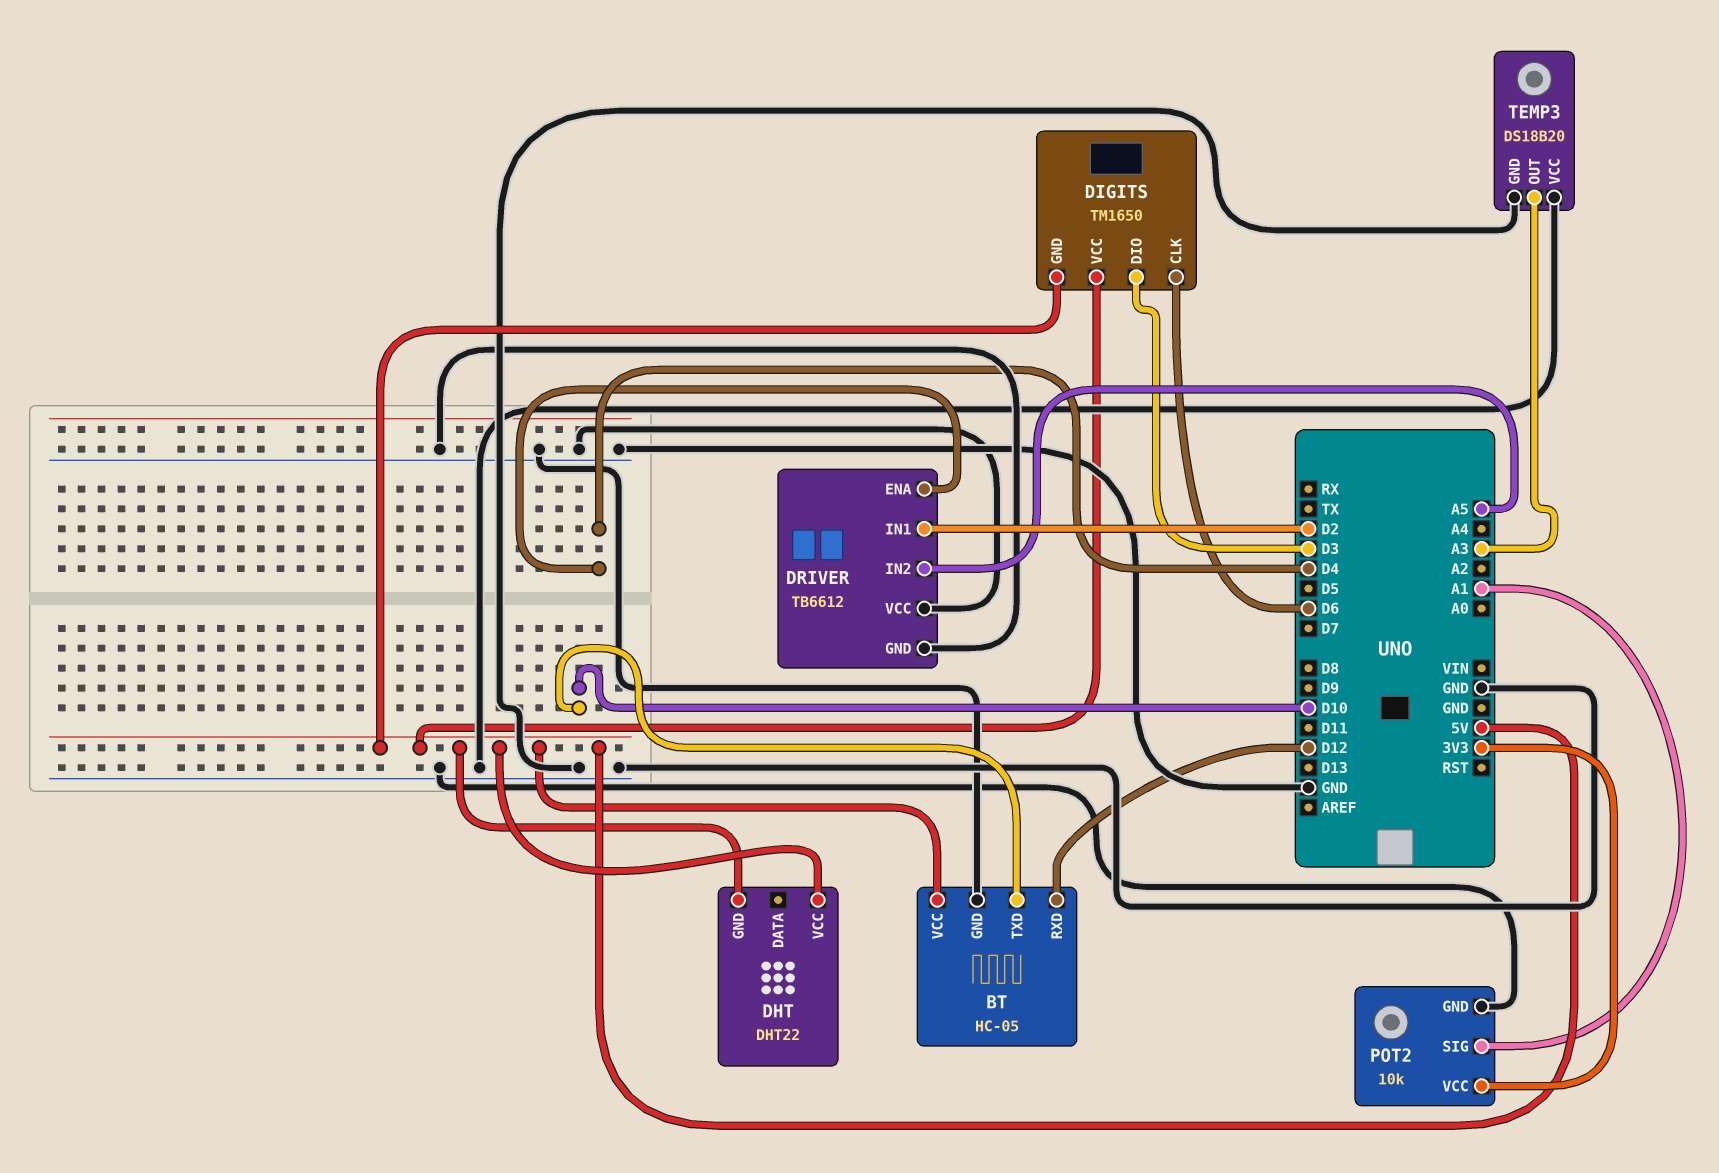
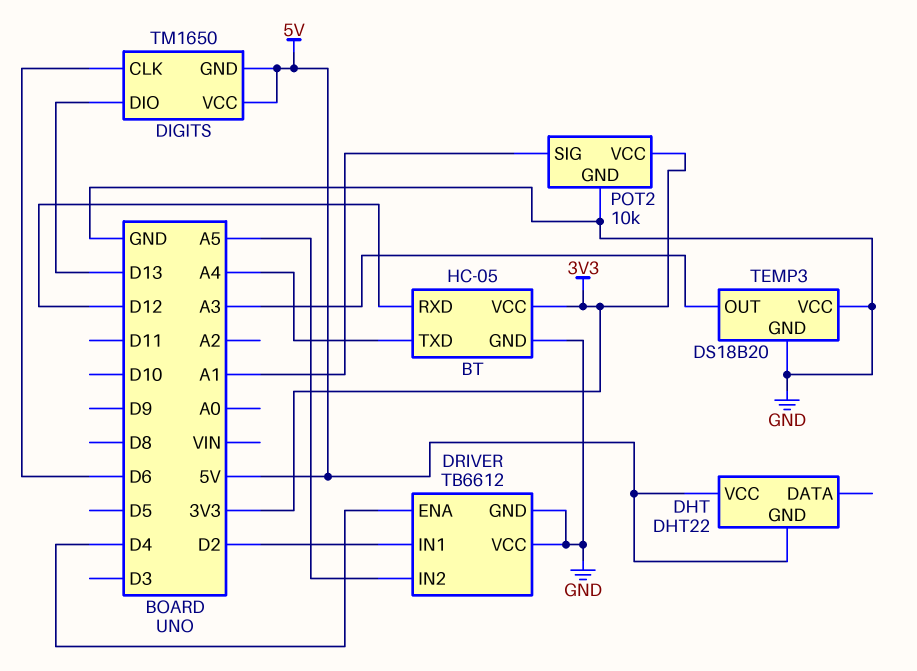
BT pin TXD: D10 -> A4
BT pin VCC: 5V -> 3V3
DIGITS pin DIO: D3 -> D13

